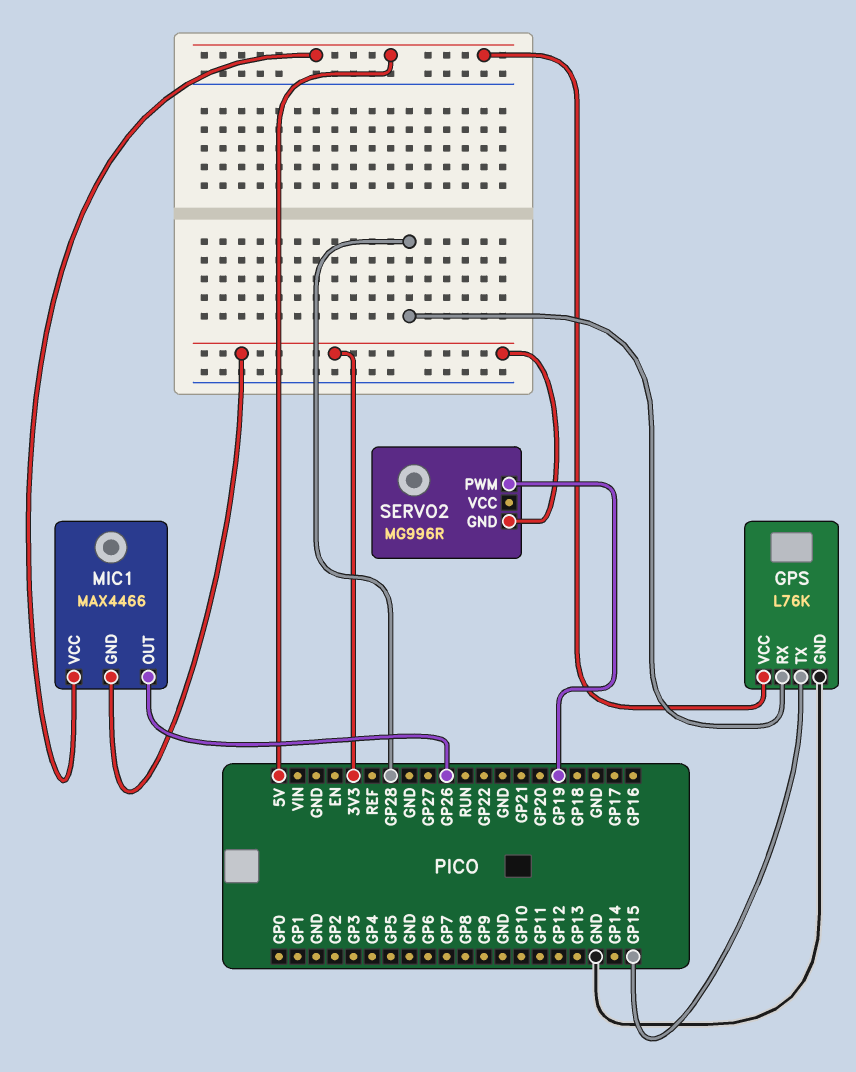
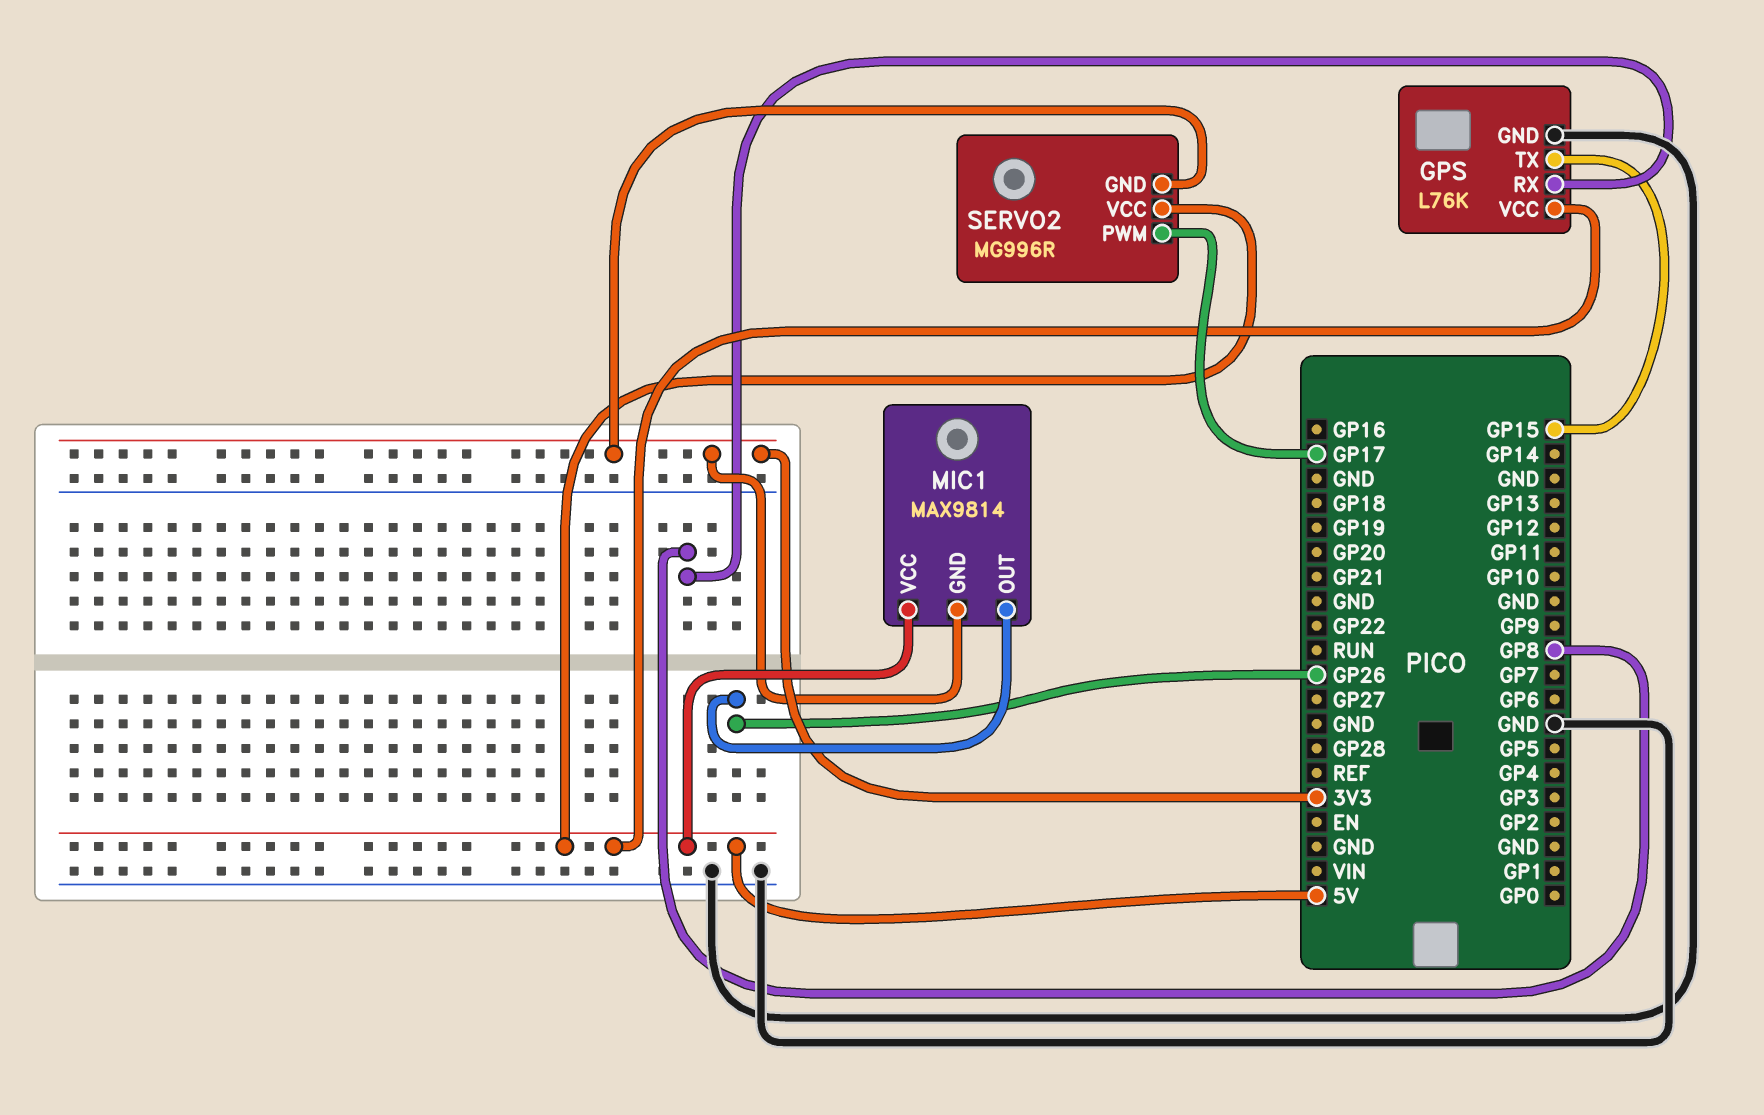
GPS pin RX: GP28 -> GP8
MIC1: MAX4466 -> MAX9814
SERVO2 pin PWM: GP19 -> GP17
SERVO2 pin VCC: none -> 5V

